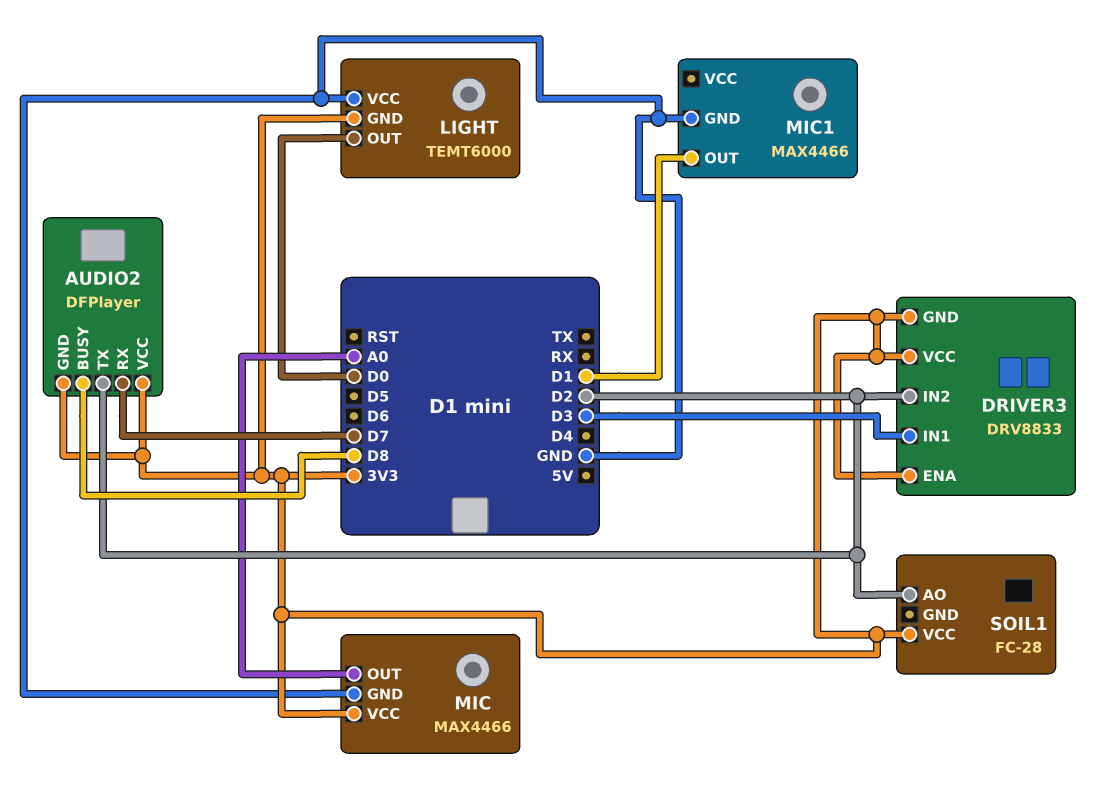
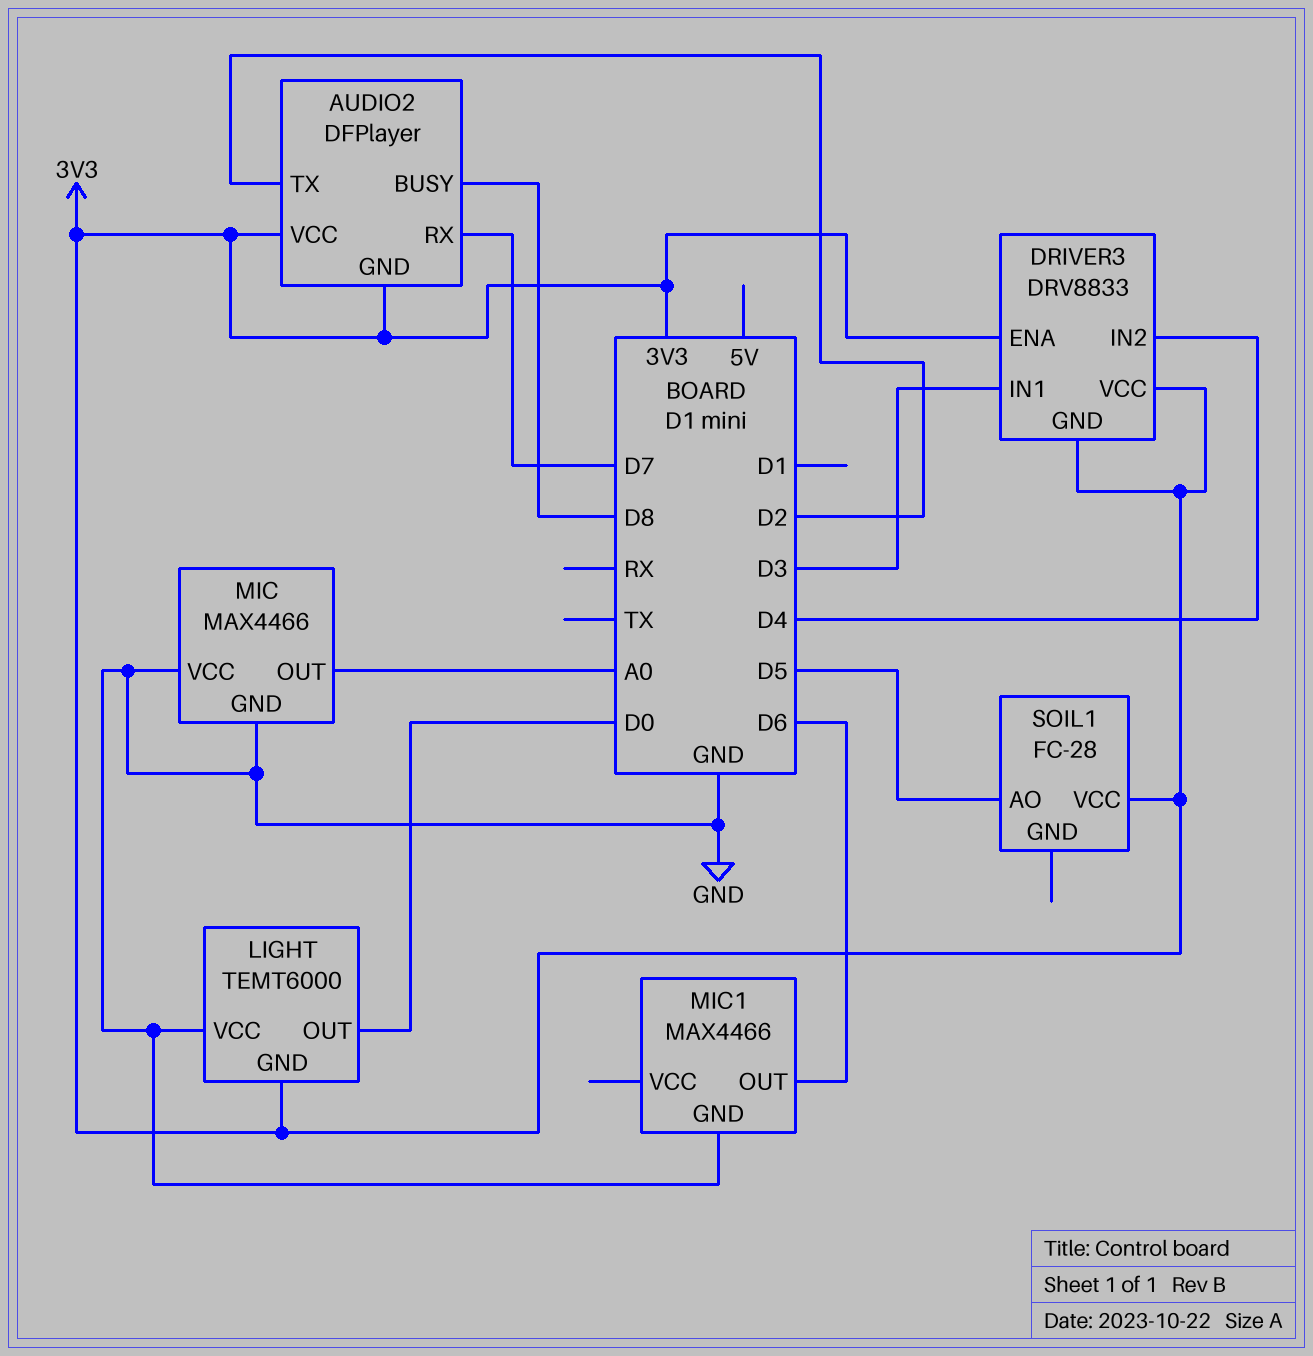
DRIVER3 pin IN2: D2 -> D4
MIC pin VCC: 3V3 -> GND
MIC1 pin OUT: D1 -> D6
SOIL1 pin AO: D2 -> D5

